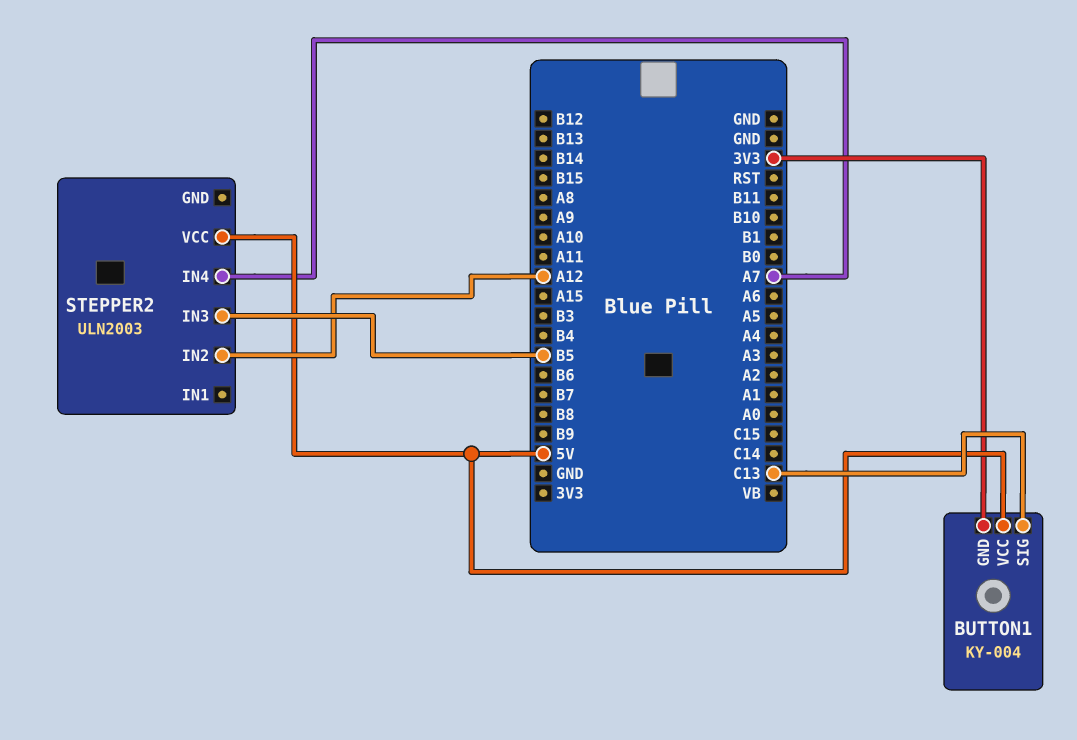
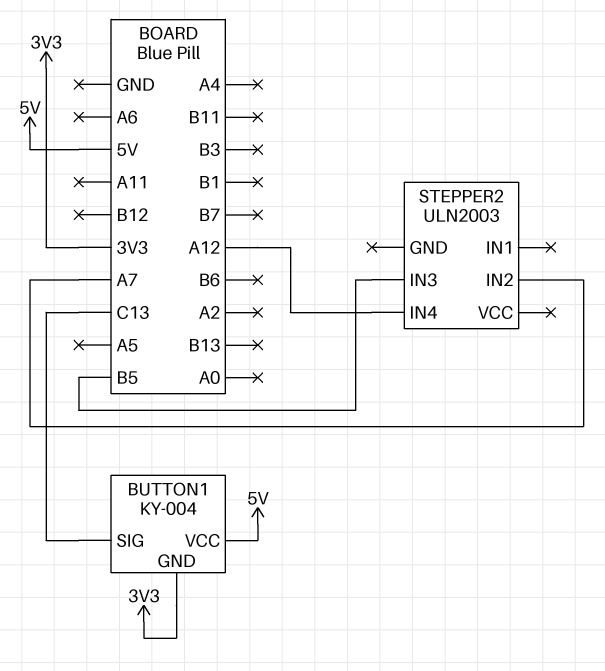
STEPPER2 pin IN2: A12 -> A7
STEPPER2 pin IN4: A7 -> A12
STEPPER2 pin VCC: 5V -> none

